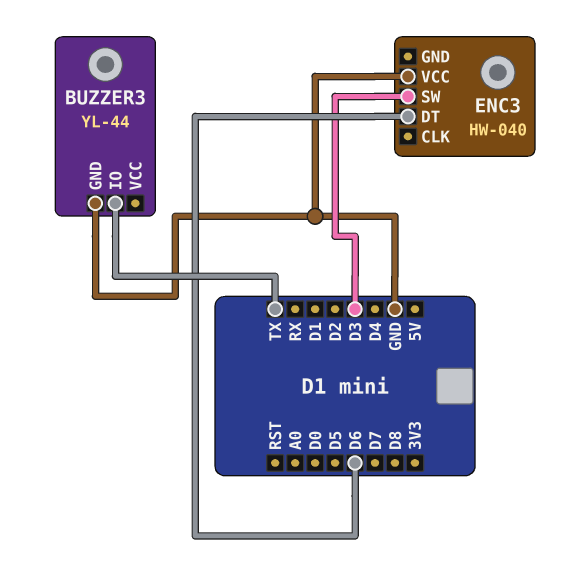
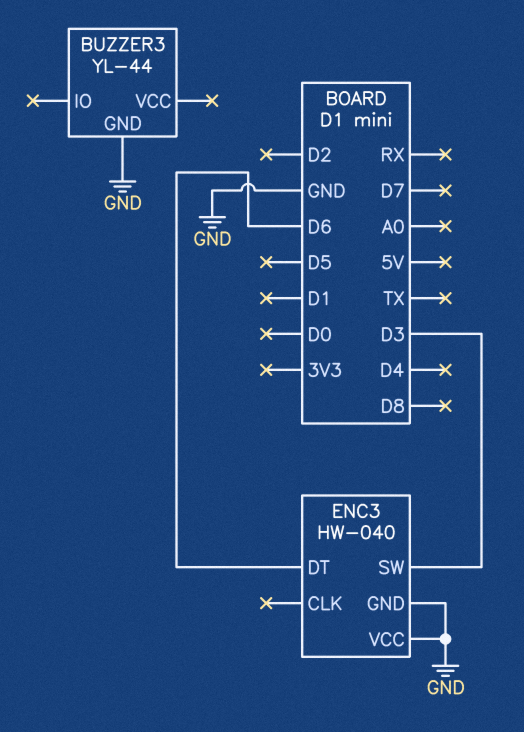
BUZZER3 pin IO: TX -> none
ENC3 pin GND: none -> GND

